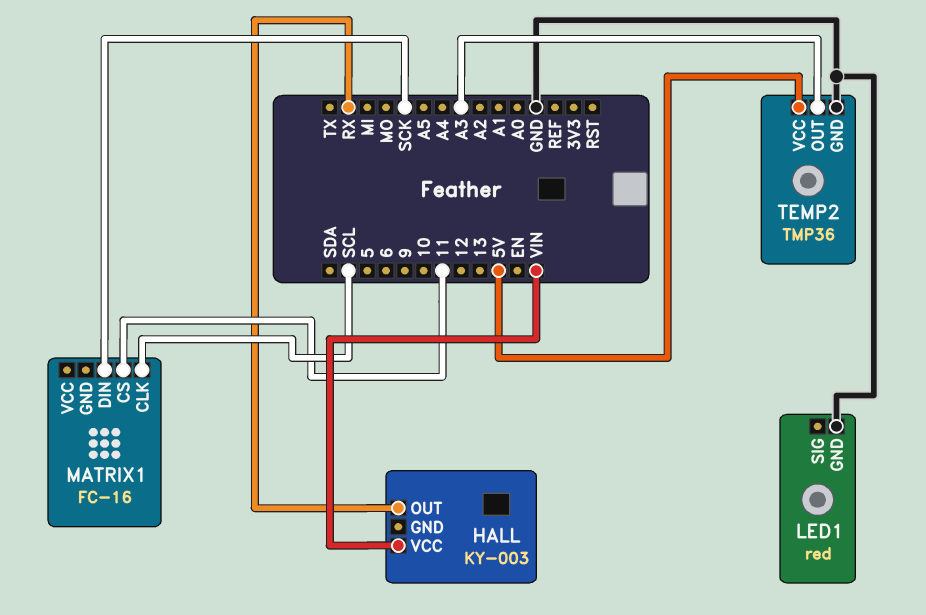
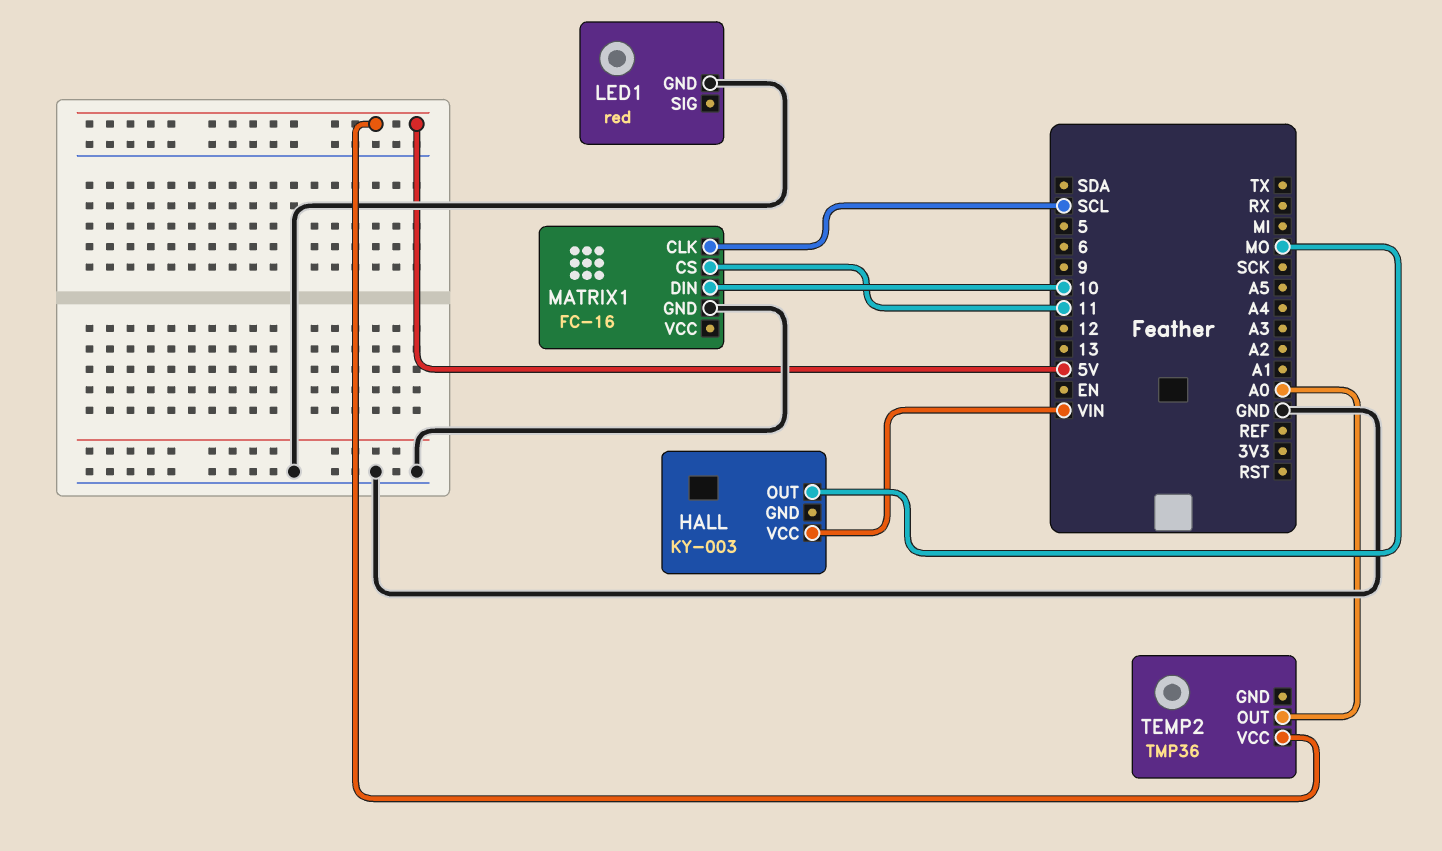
HALL pin OUT: RX -> MO
MATRIX1 pin DIN: SCK -> 10
MATRIX1 pin GND: none -> GND
TEMP2 pin GND: GND -> none
TEMP2 pin OUT: A3 -> A0

